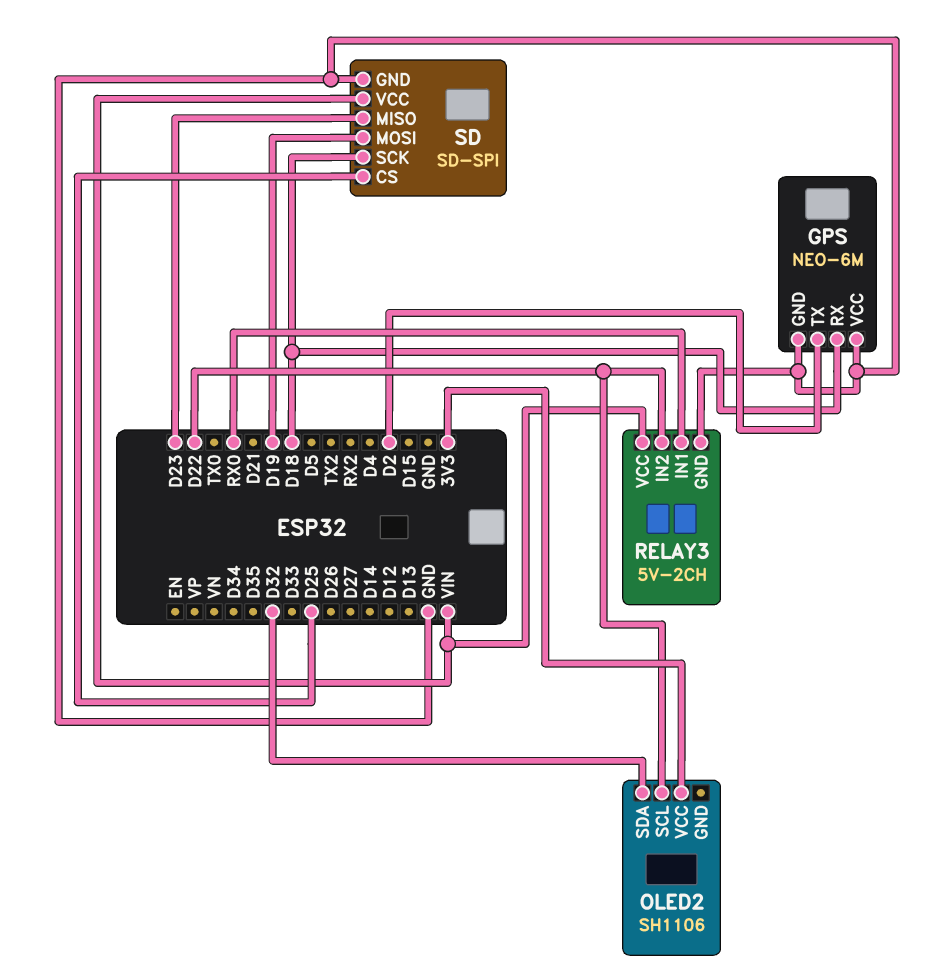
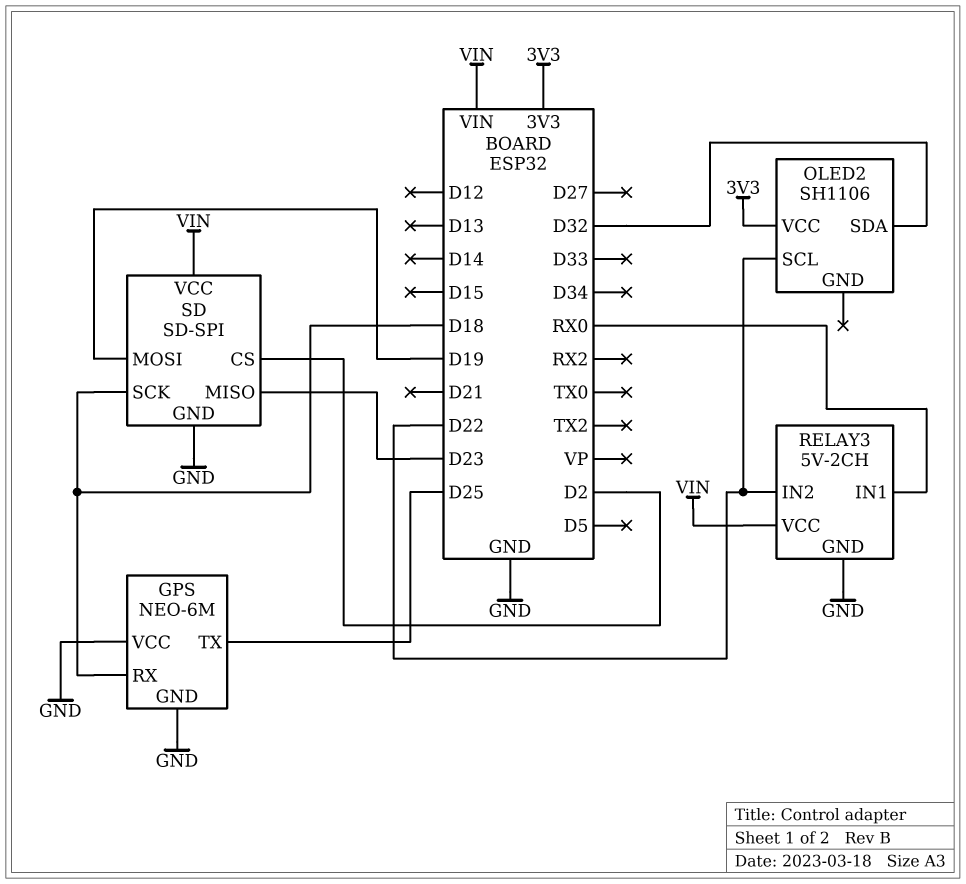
GPS pin TX: D2 -> D25
SD pin CS: D25 -> D2

